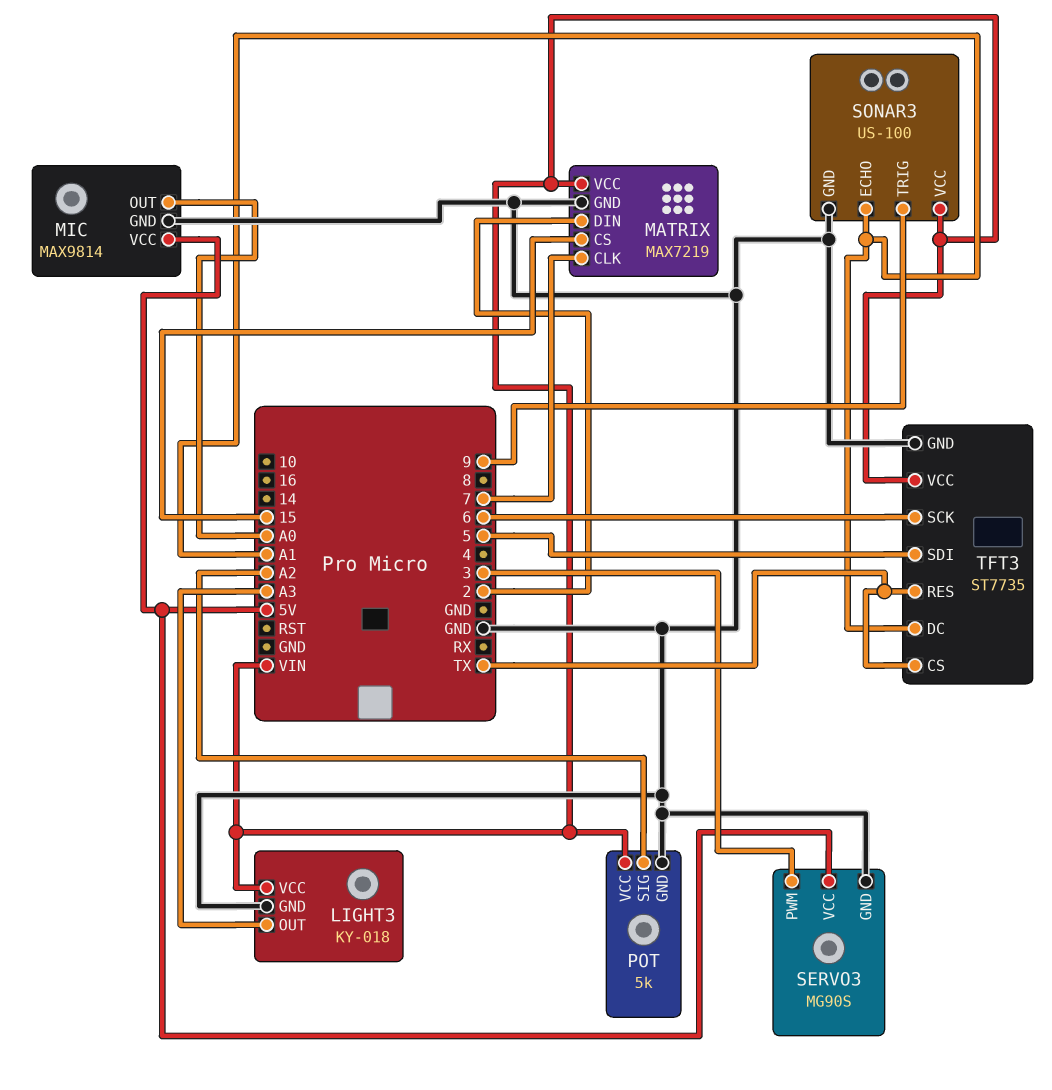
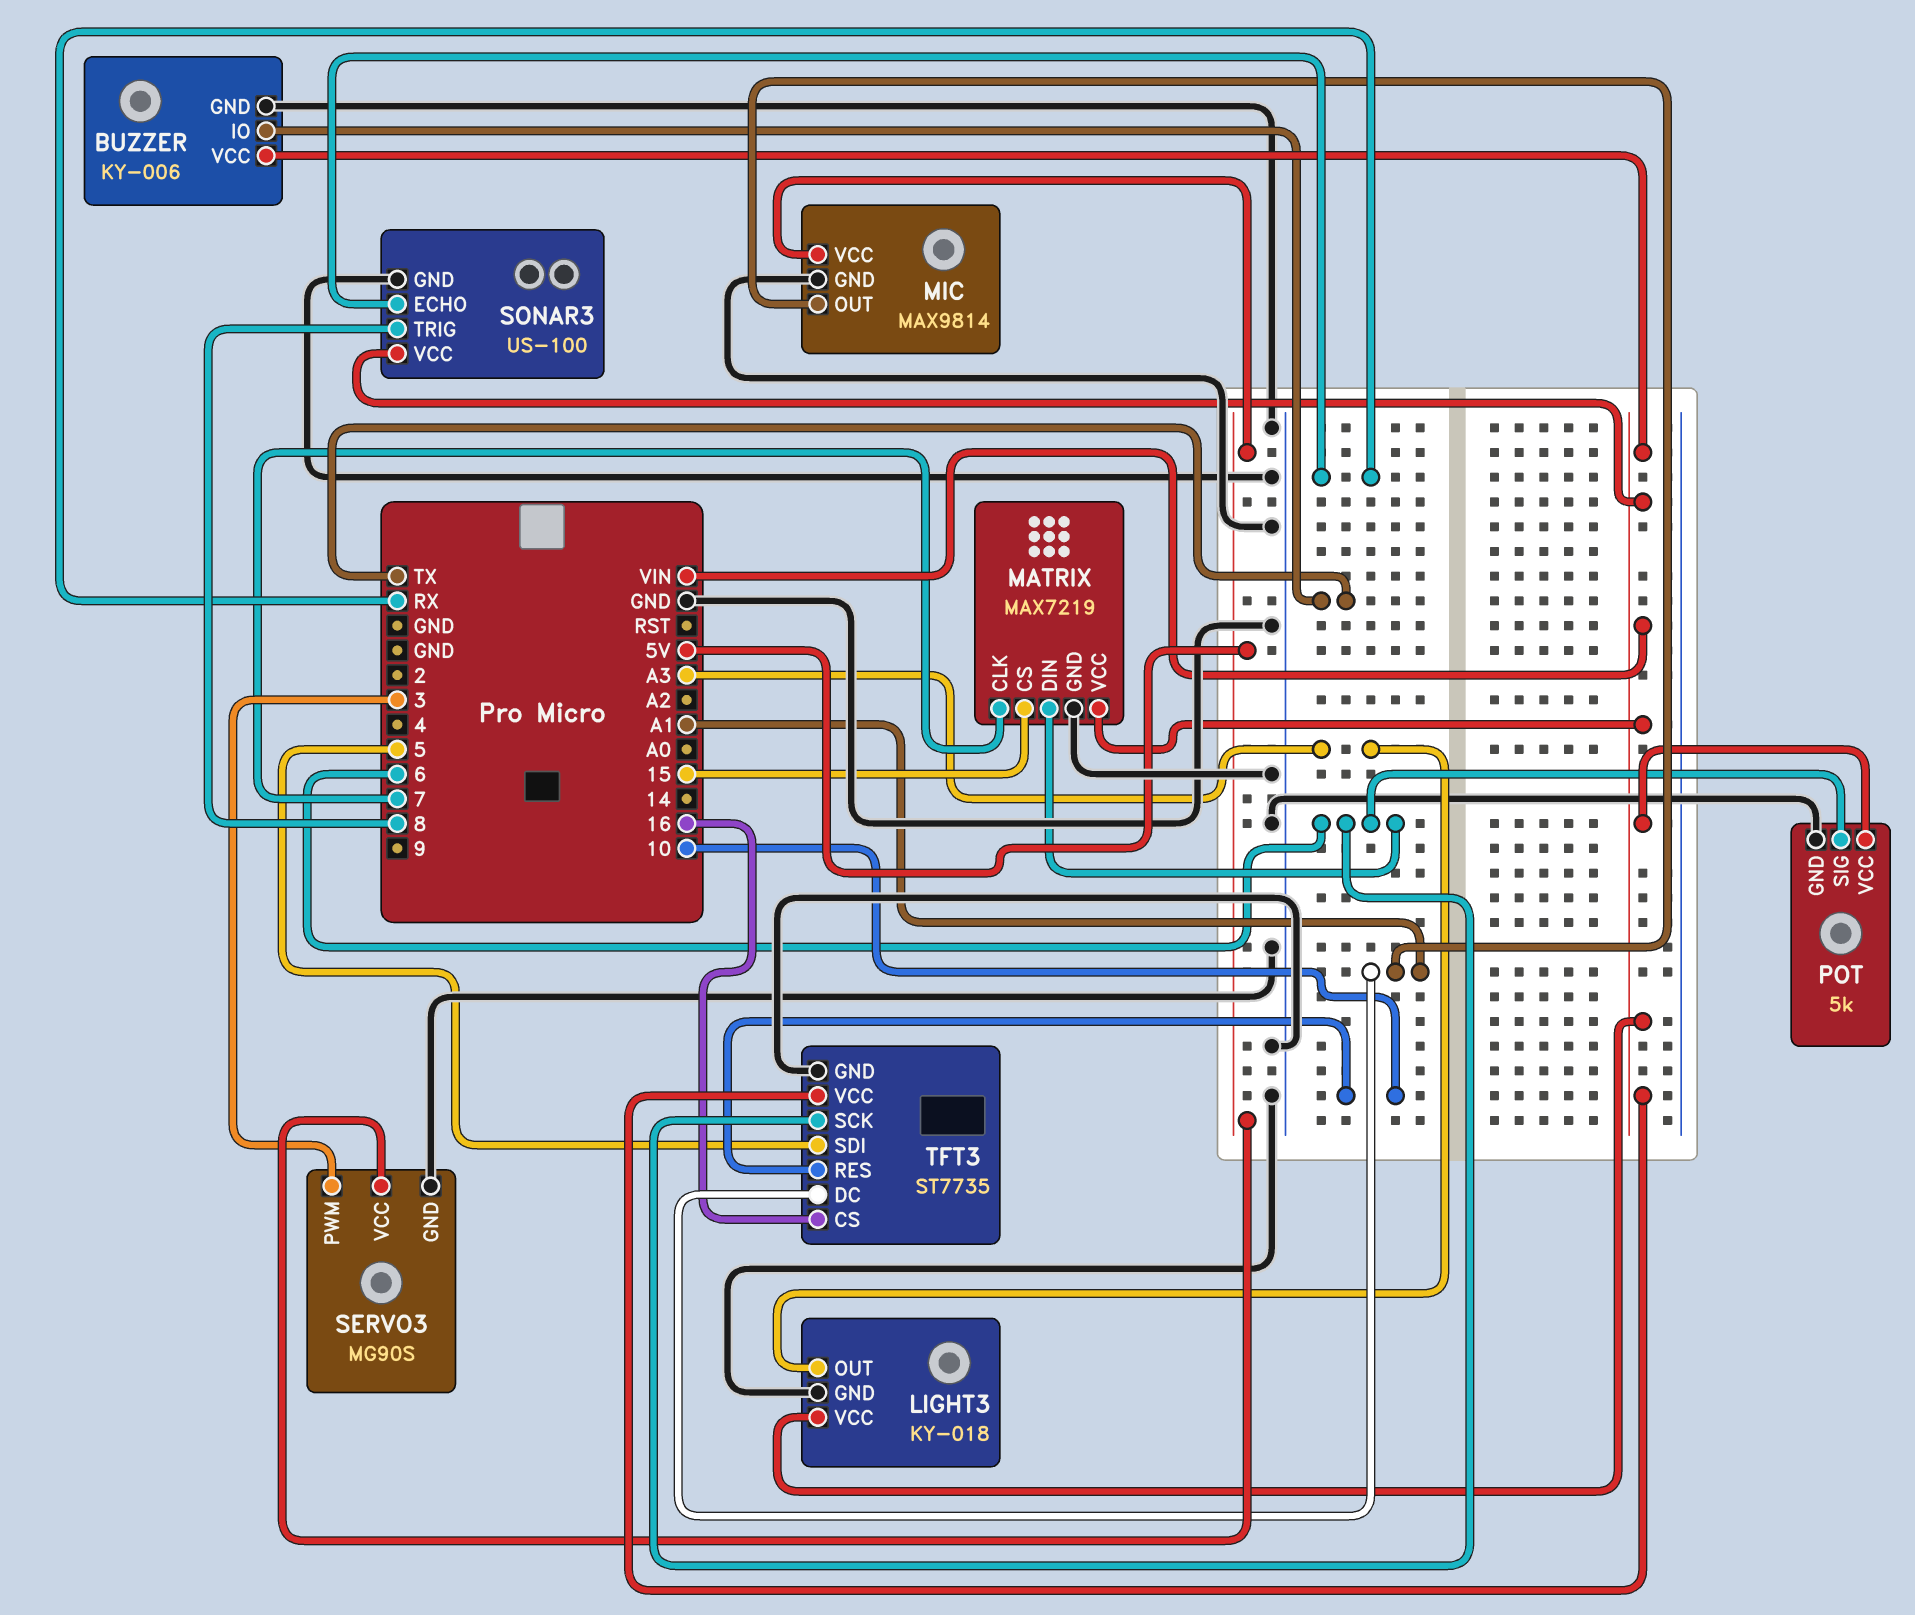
BUZZER: none -> KY-006
BUZZER pin GND: none -> GND
BUZZER pin IO: none -> TX
BUZZER pin VCC: none -> VIN
MATRIX pin DIN: 2 -> 6
MIC pin OUT: A0 -> A1
POT pin SIG: A2 -> 6
SONAR3 pin ECHO: A1 -> RX
SONAR3 pin TRIG: 9 -> 8
TFT3 pin CS: TX -> 16
TFT3 pin RES: TX -> 10

